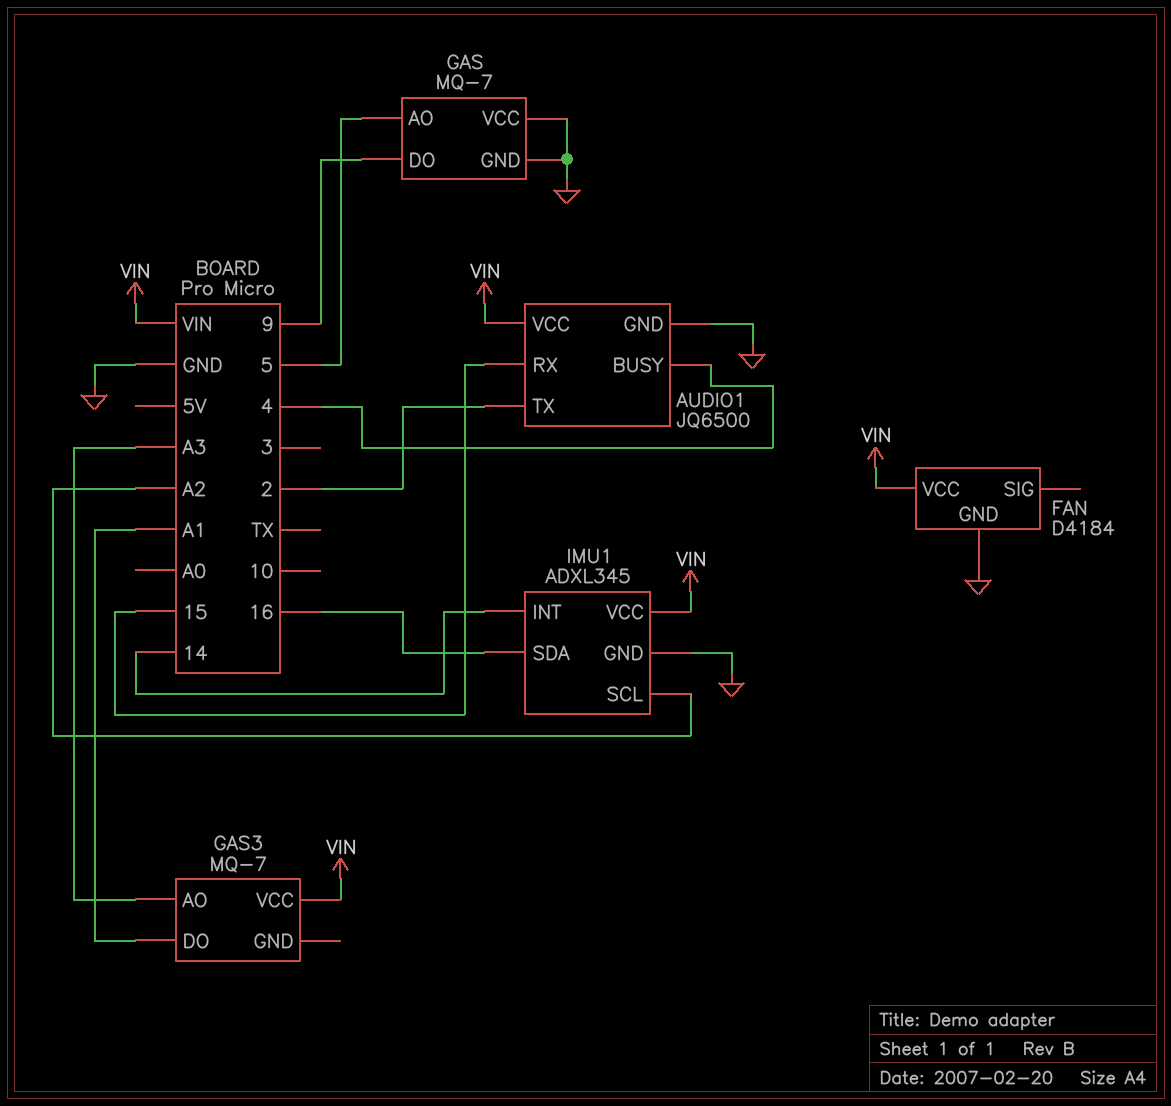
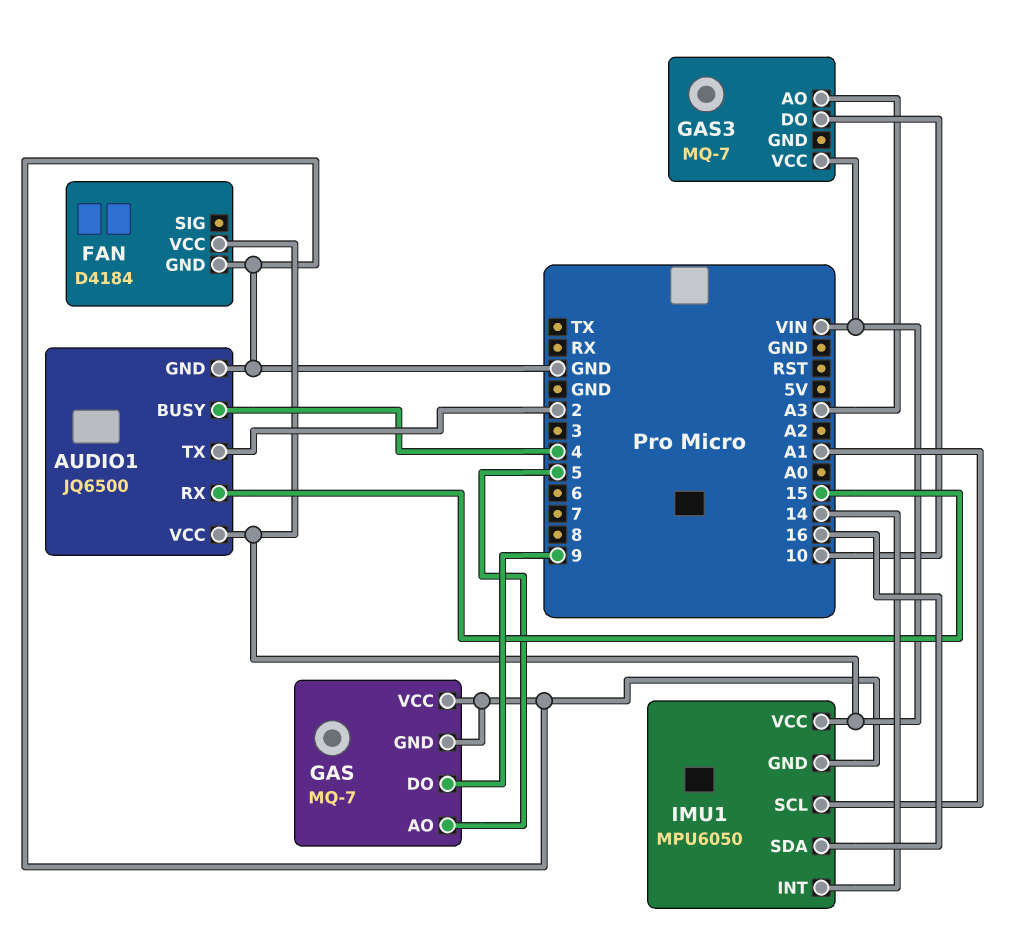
GAS3 pin DO: A1 -> 10
IMU1: ADXL345 -> MPU6050
IMU1 pin SCL: A2 -> A1

